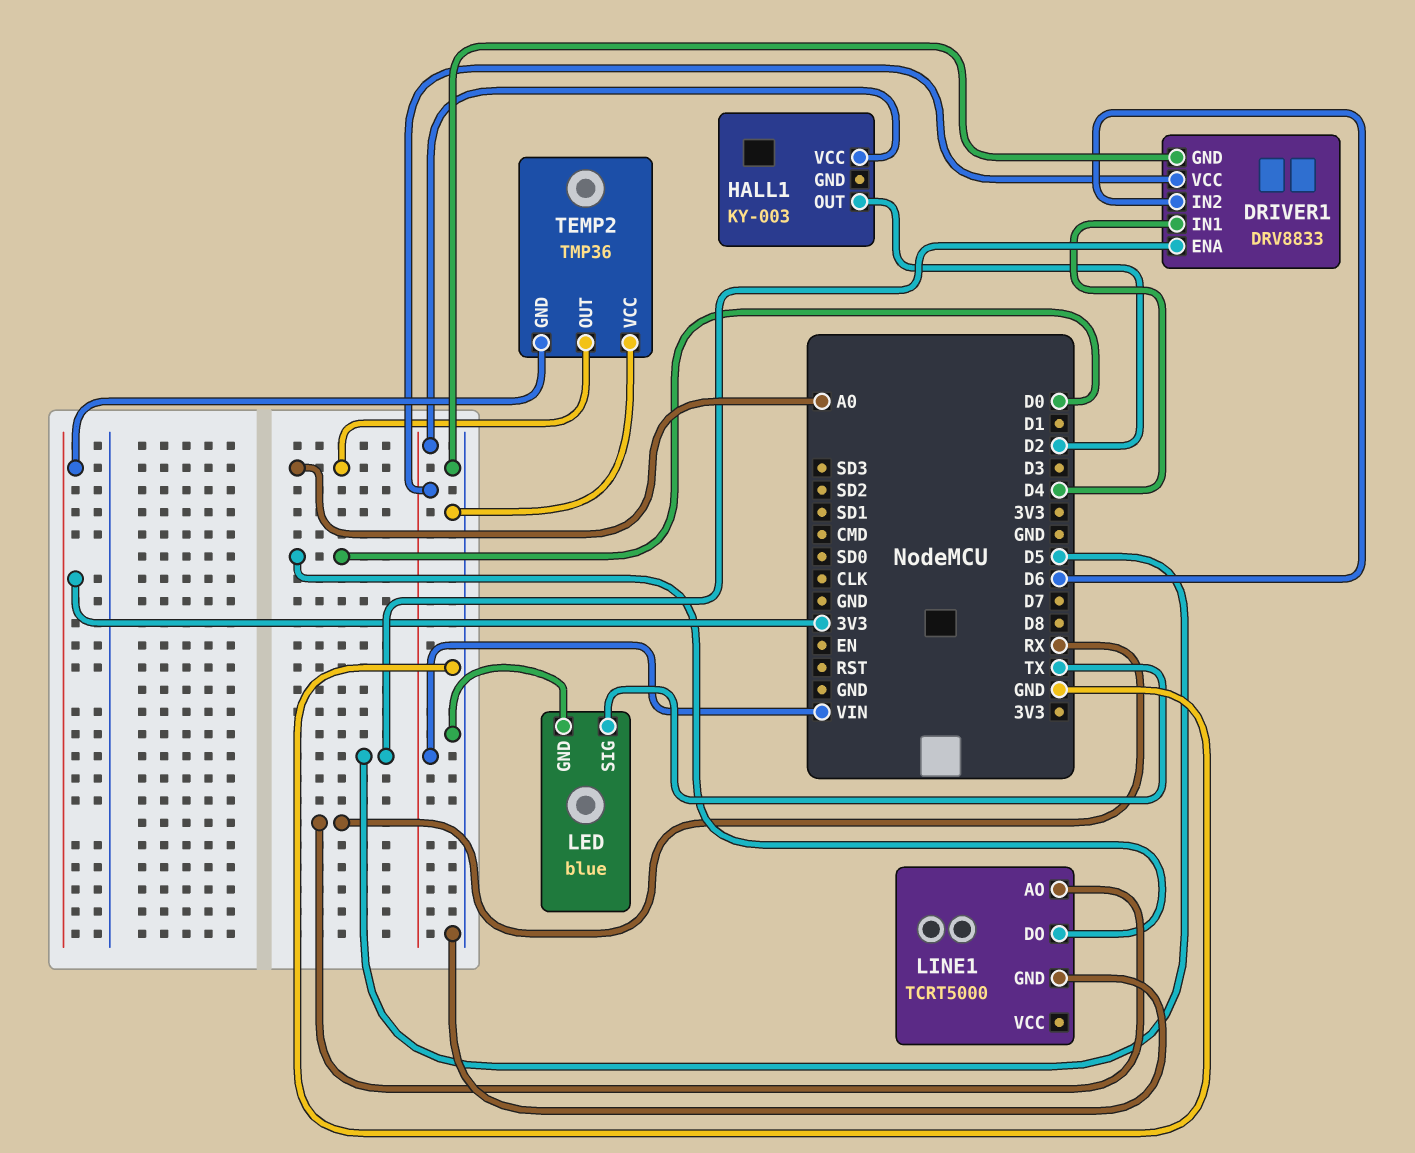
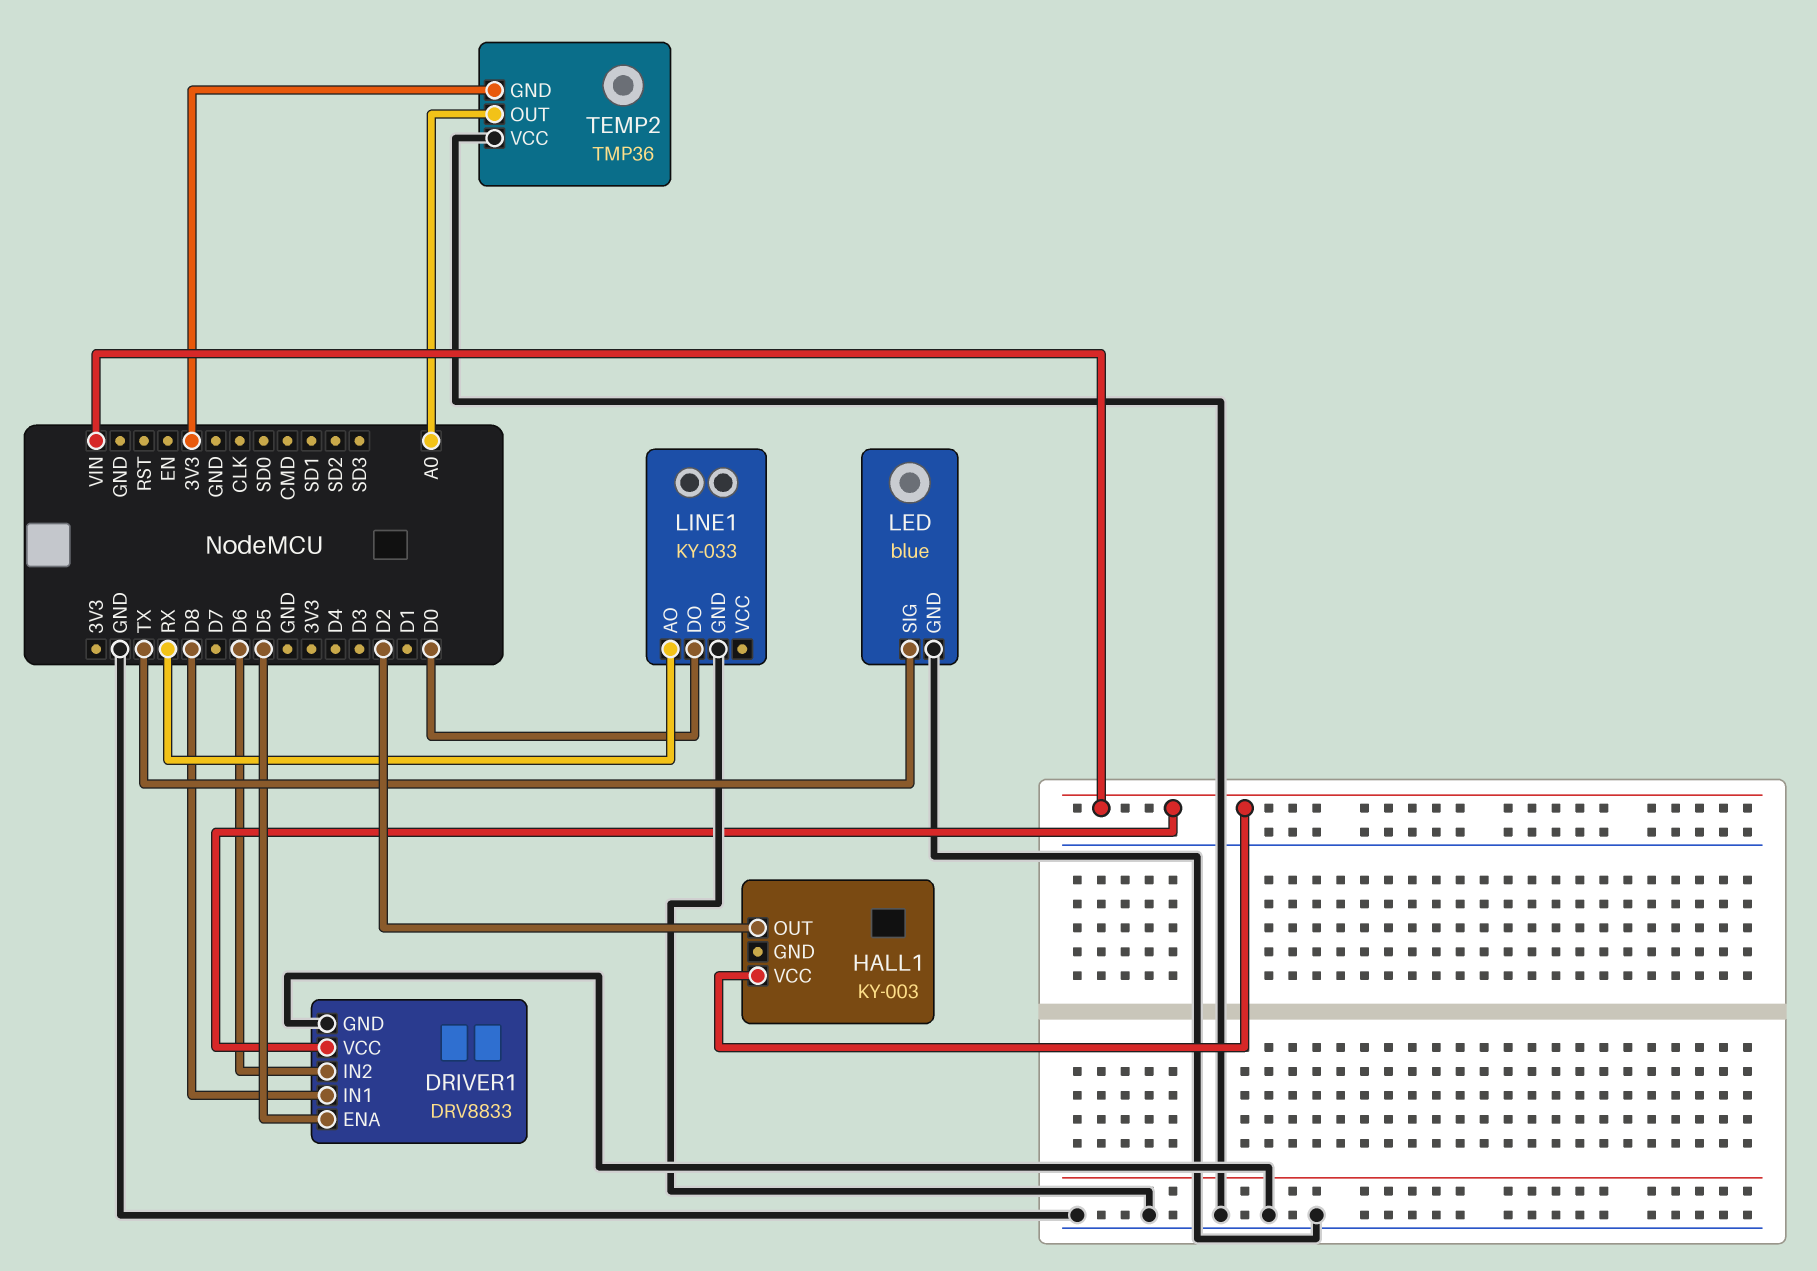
DRIVER1 pin IN1: D4 -> D8
LINE1: TCRT5000 -> KY-033

